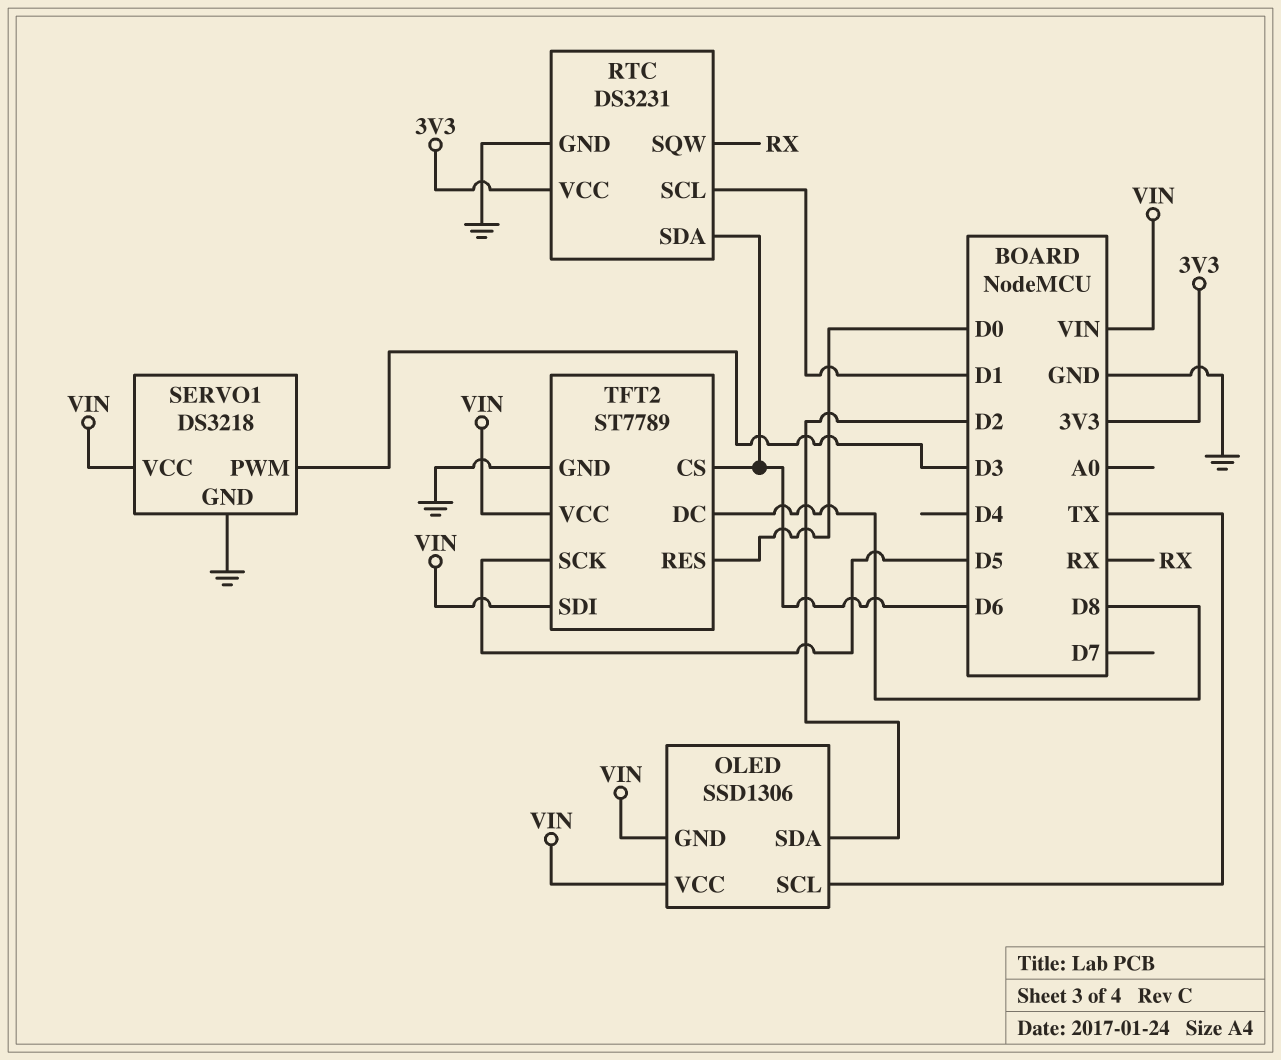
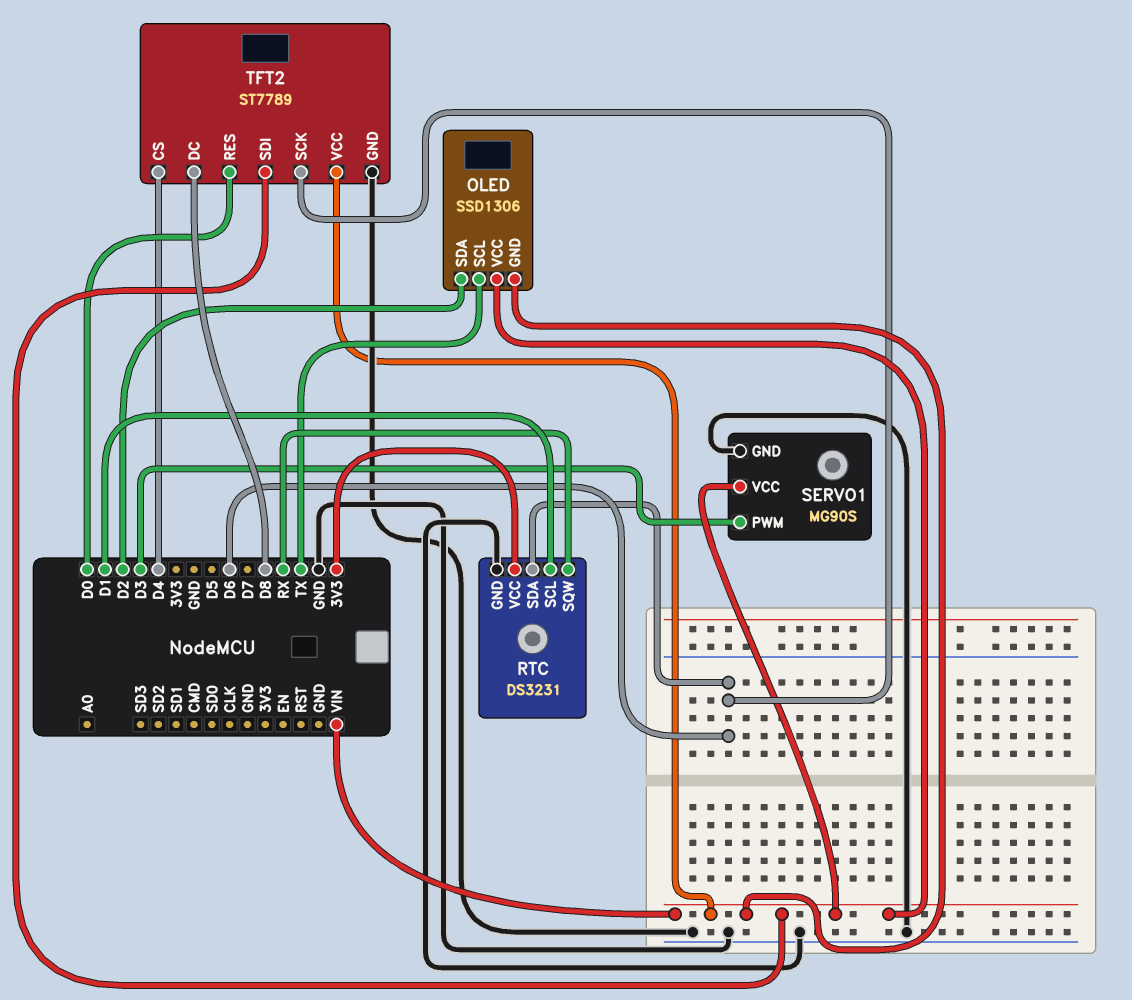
SERVO1: DS3218 -> MG90S
TFT2 pin CS: D6 -> D4
TFT2 pin SCK: D5 -> D6

